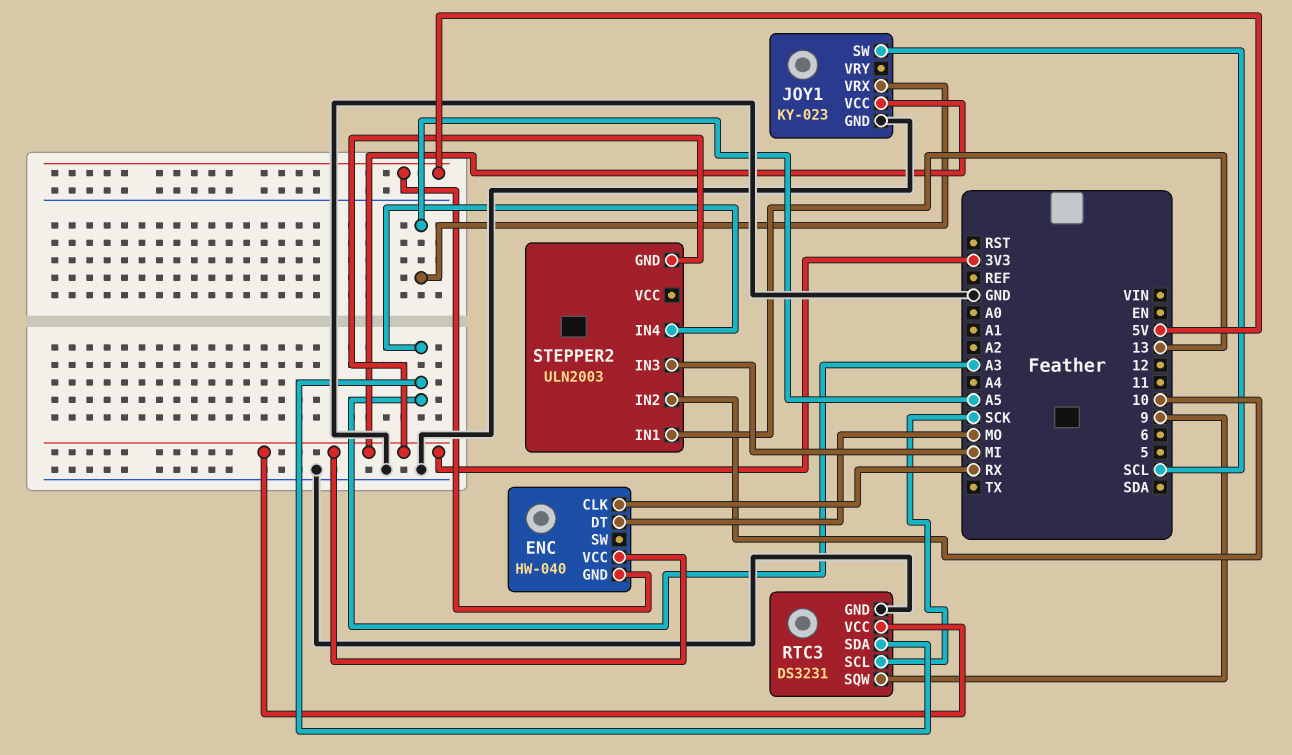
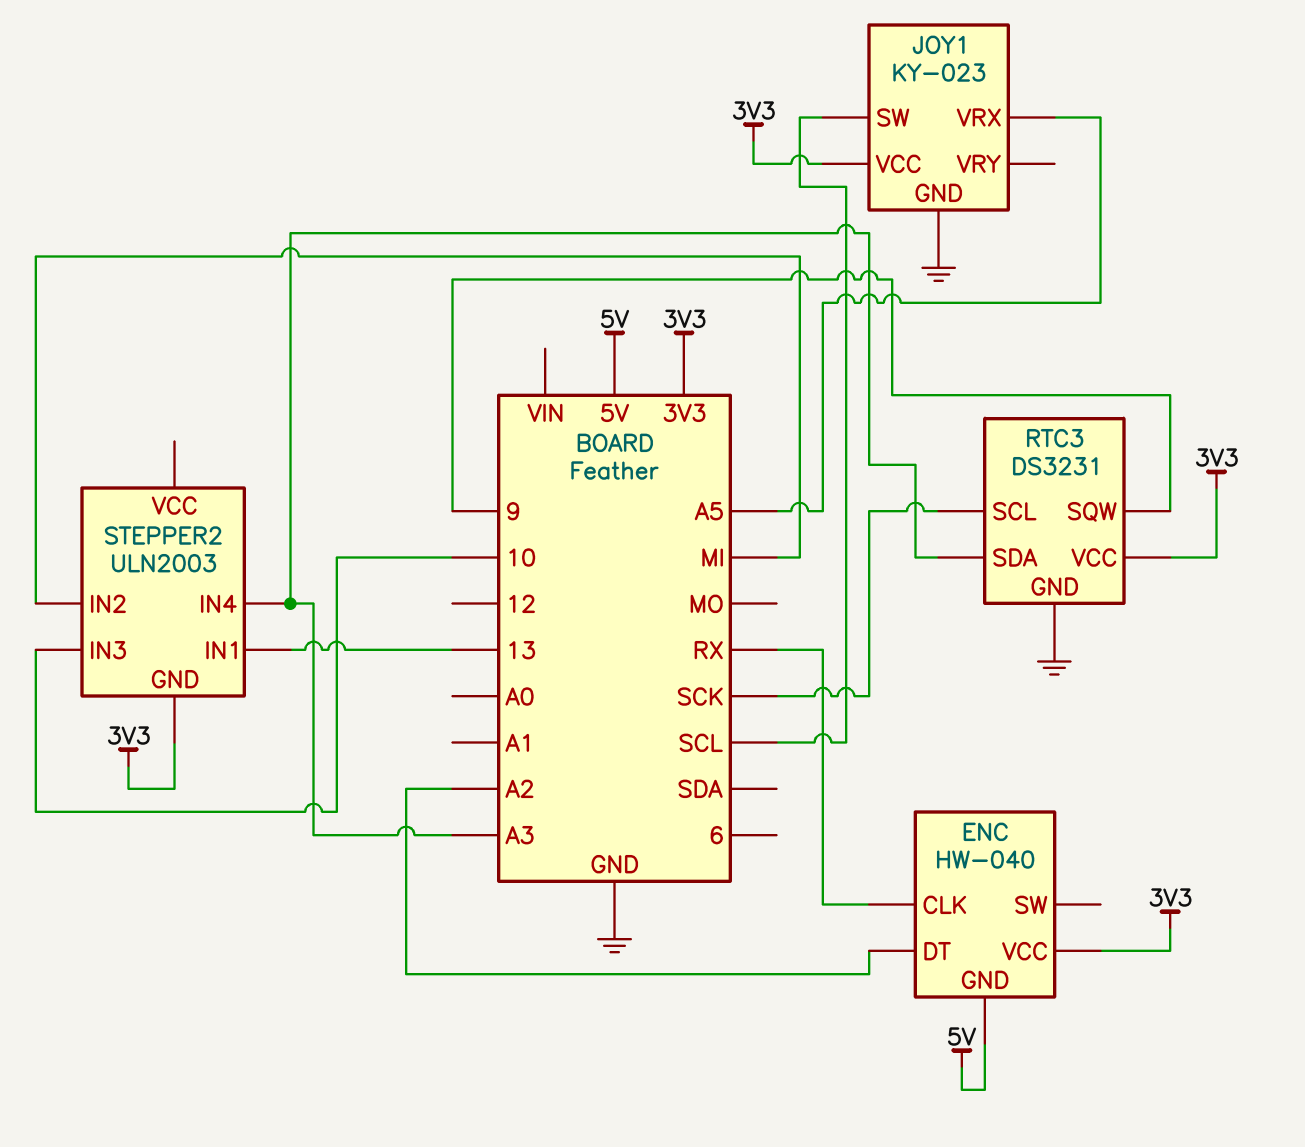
ENC pin DT: MO -> A2
STEPPER2 pin IN2: 10 -> MI
STEPPER2 pin IN3: MI -> 10

